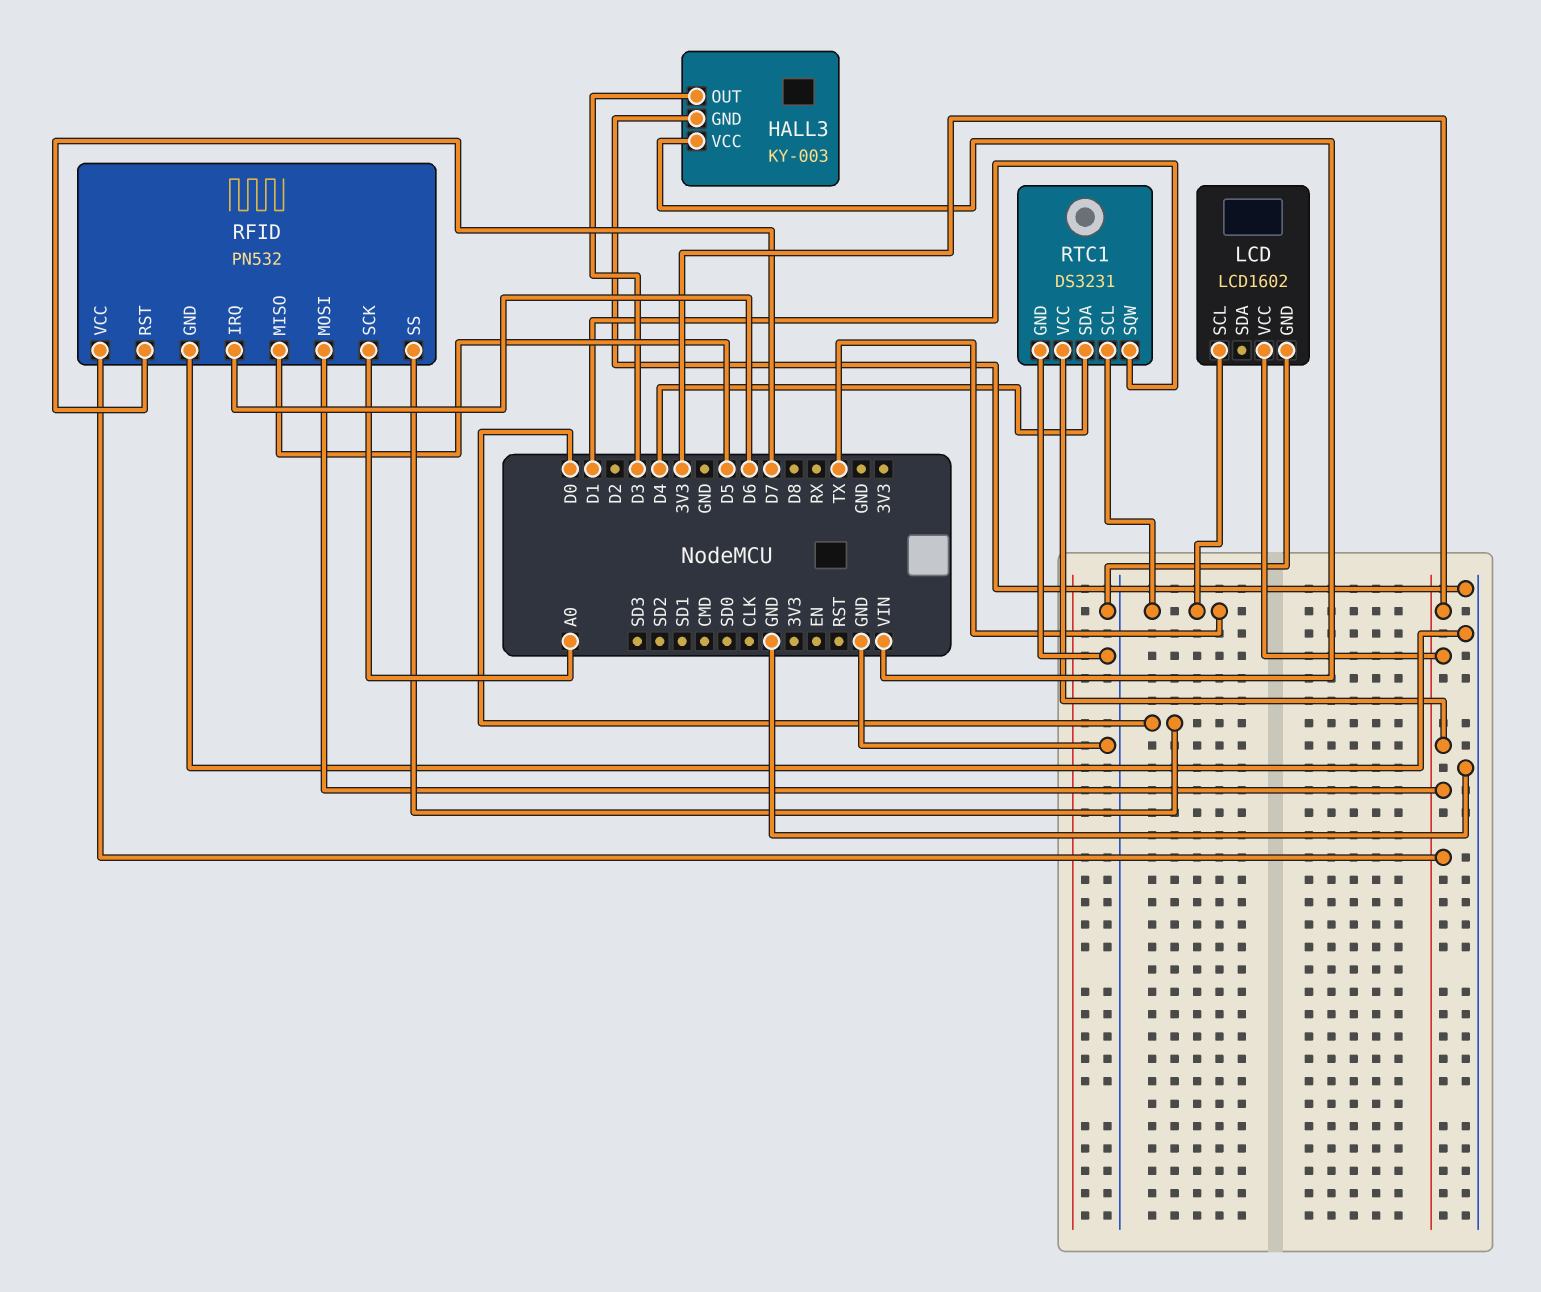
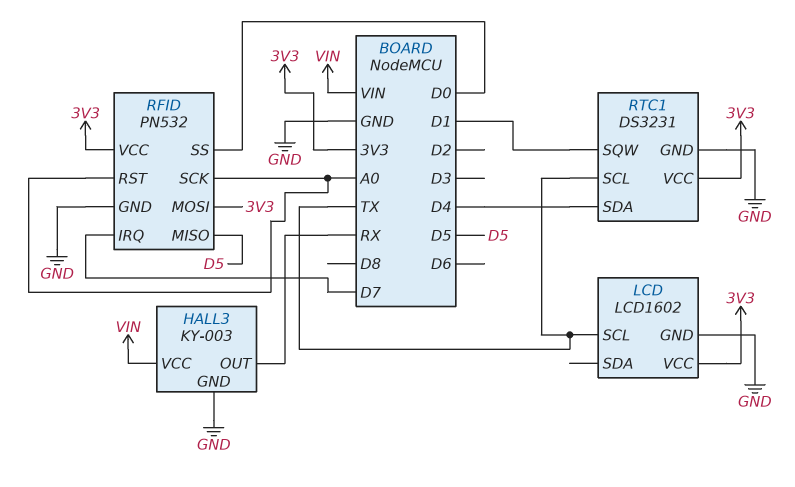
HALL3 pin OUT: D3 -> RX
RFID pin IRQ: D6 -> D7
RFID pin RST: D7 -> A0

